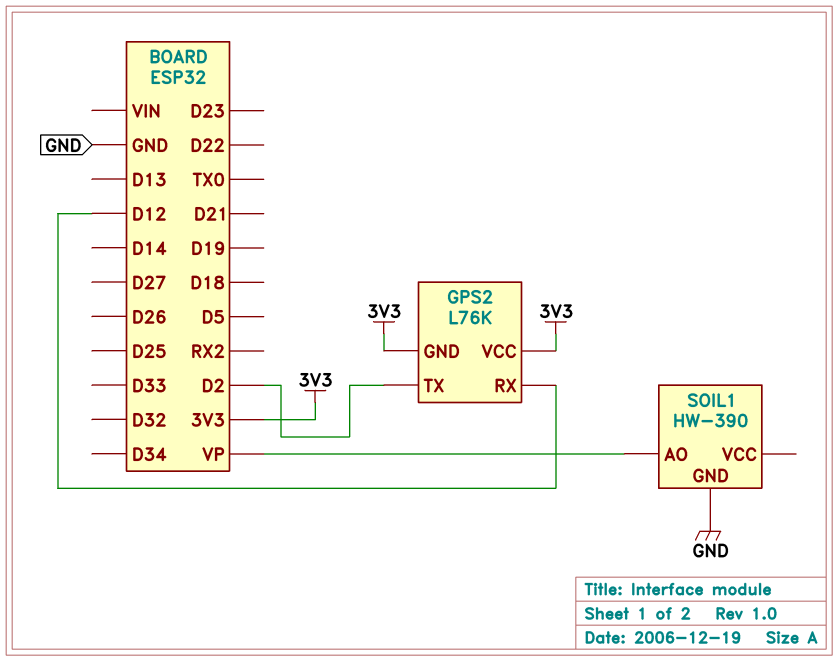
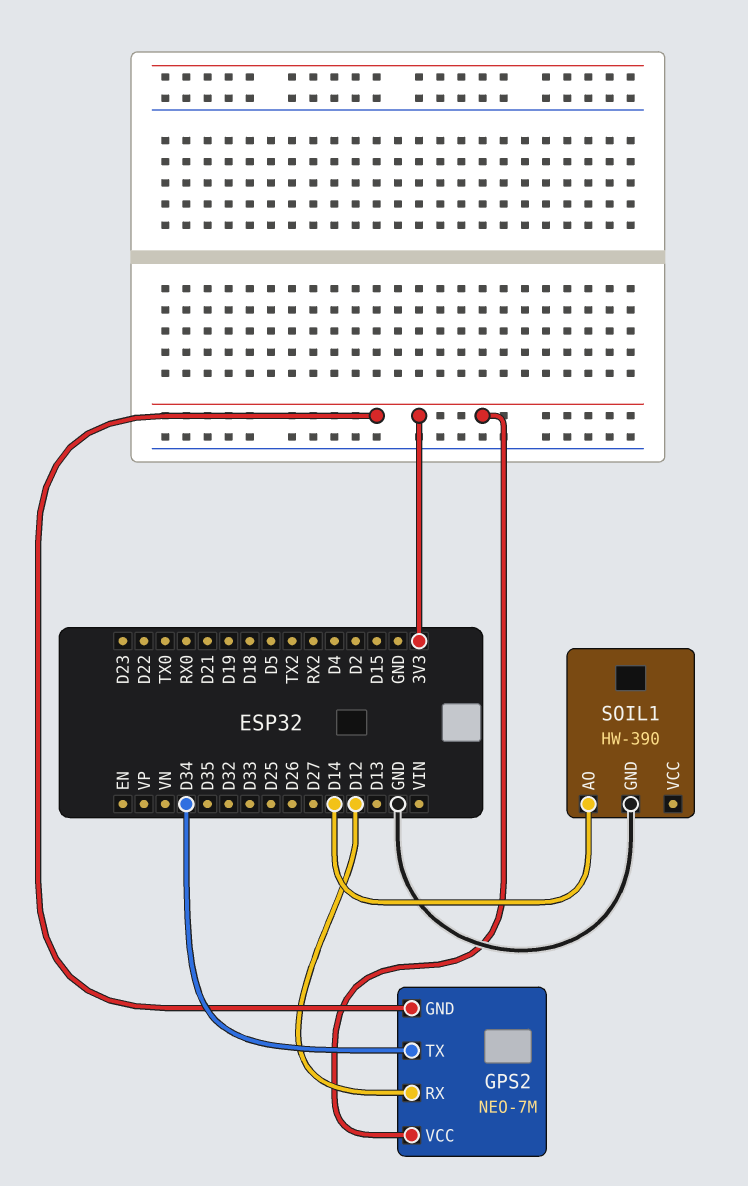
GPS2: L76K -> NEO-7M
GPS2 pin TX: D2 -> D34
SOIL1 pin AO: VP -> D14

